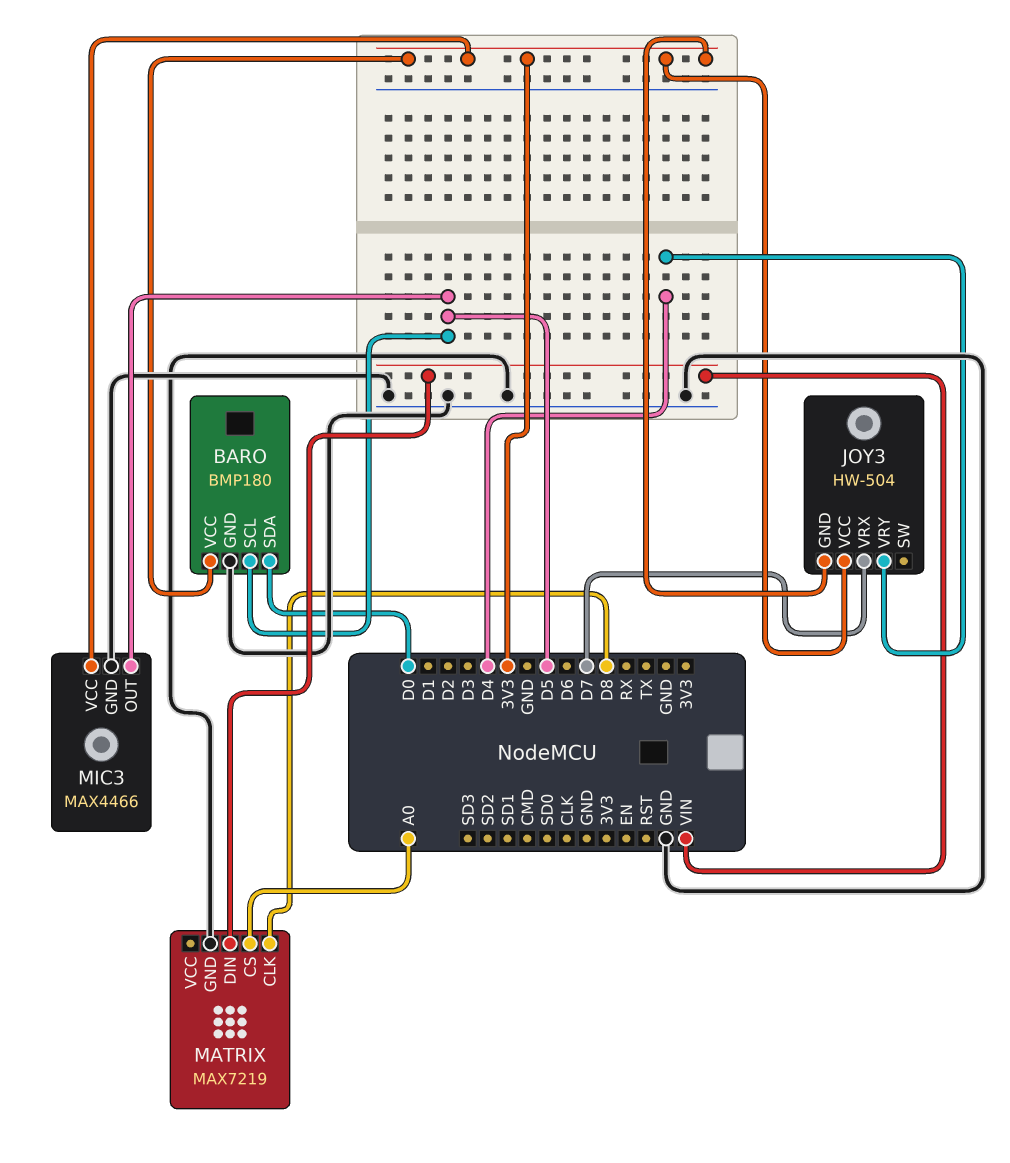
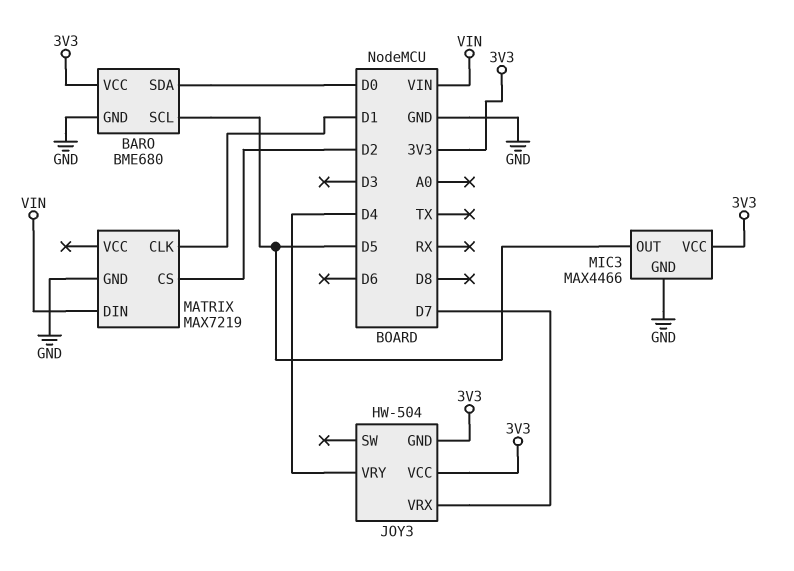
BARO: BMP180 -> BME680
MATRIX pin CLK: D8 -> D1
MATRIX pin CS: A0 -> D2

